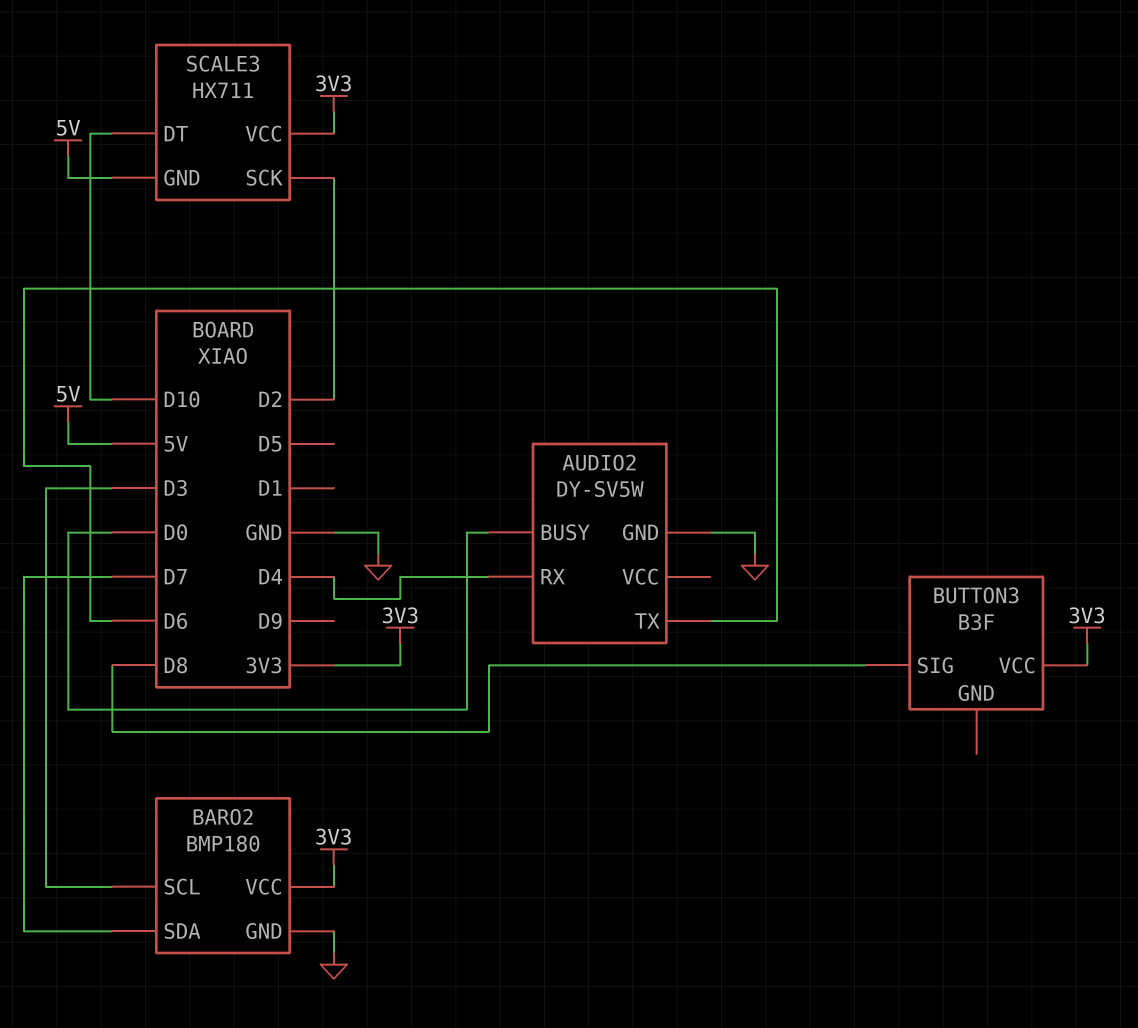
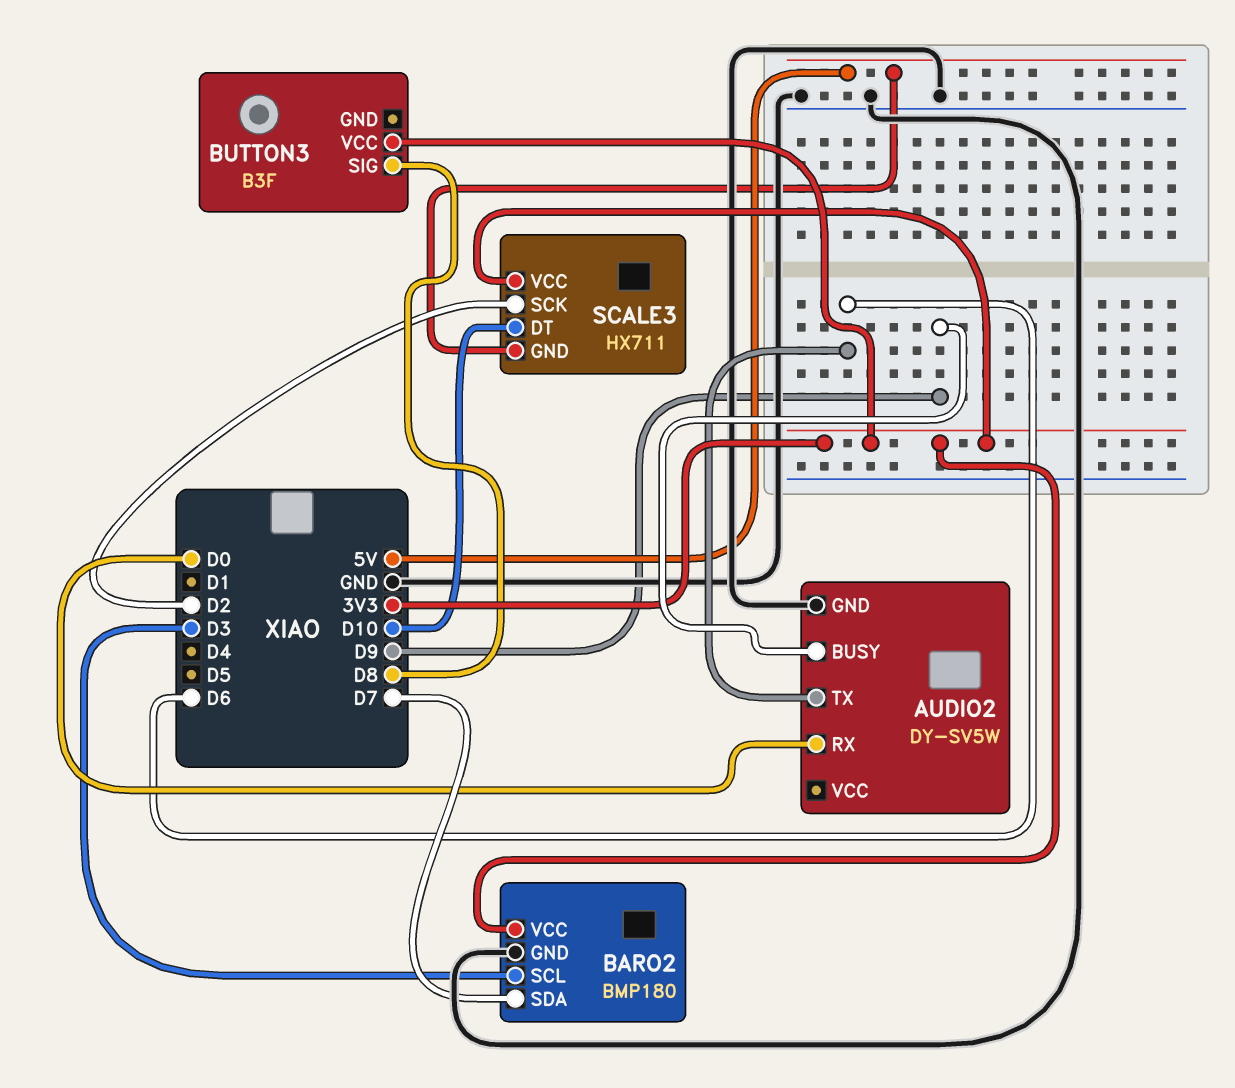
AUDIO2 pin BUSY: D0 -> D9
AUDIO2 pin RX: D4 -> D0

